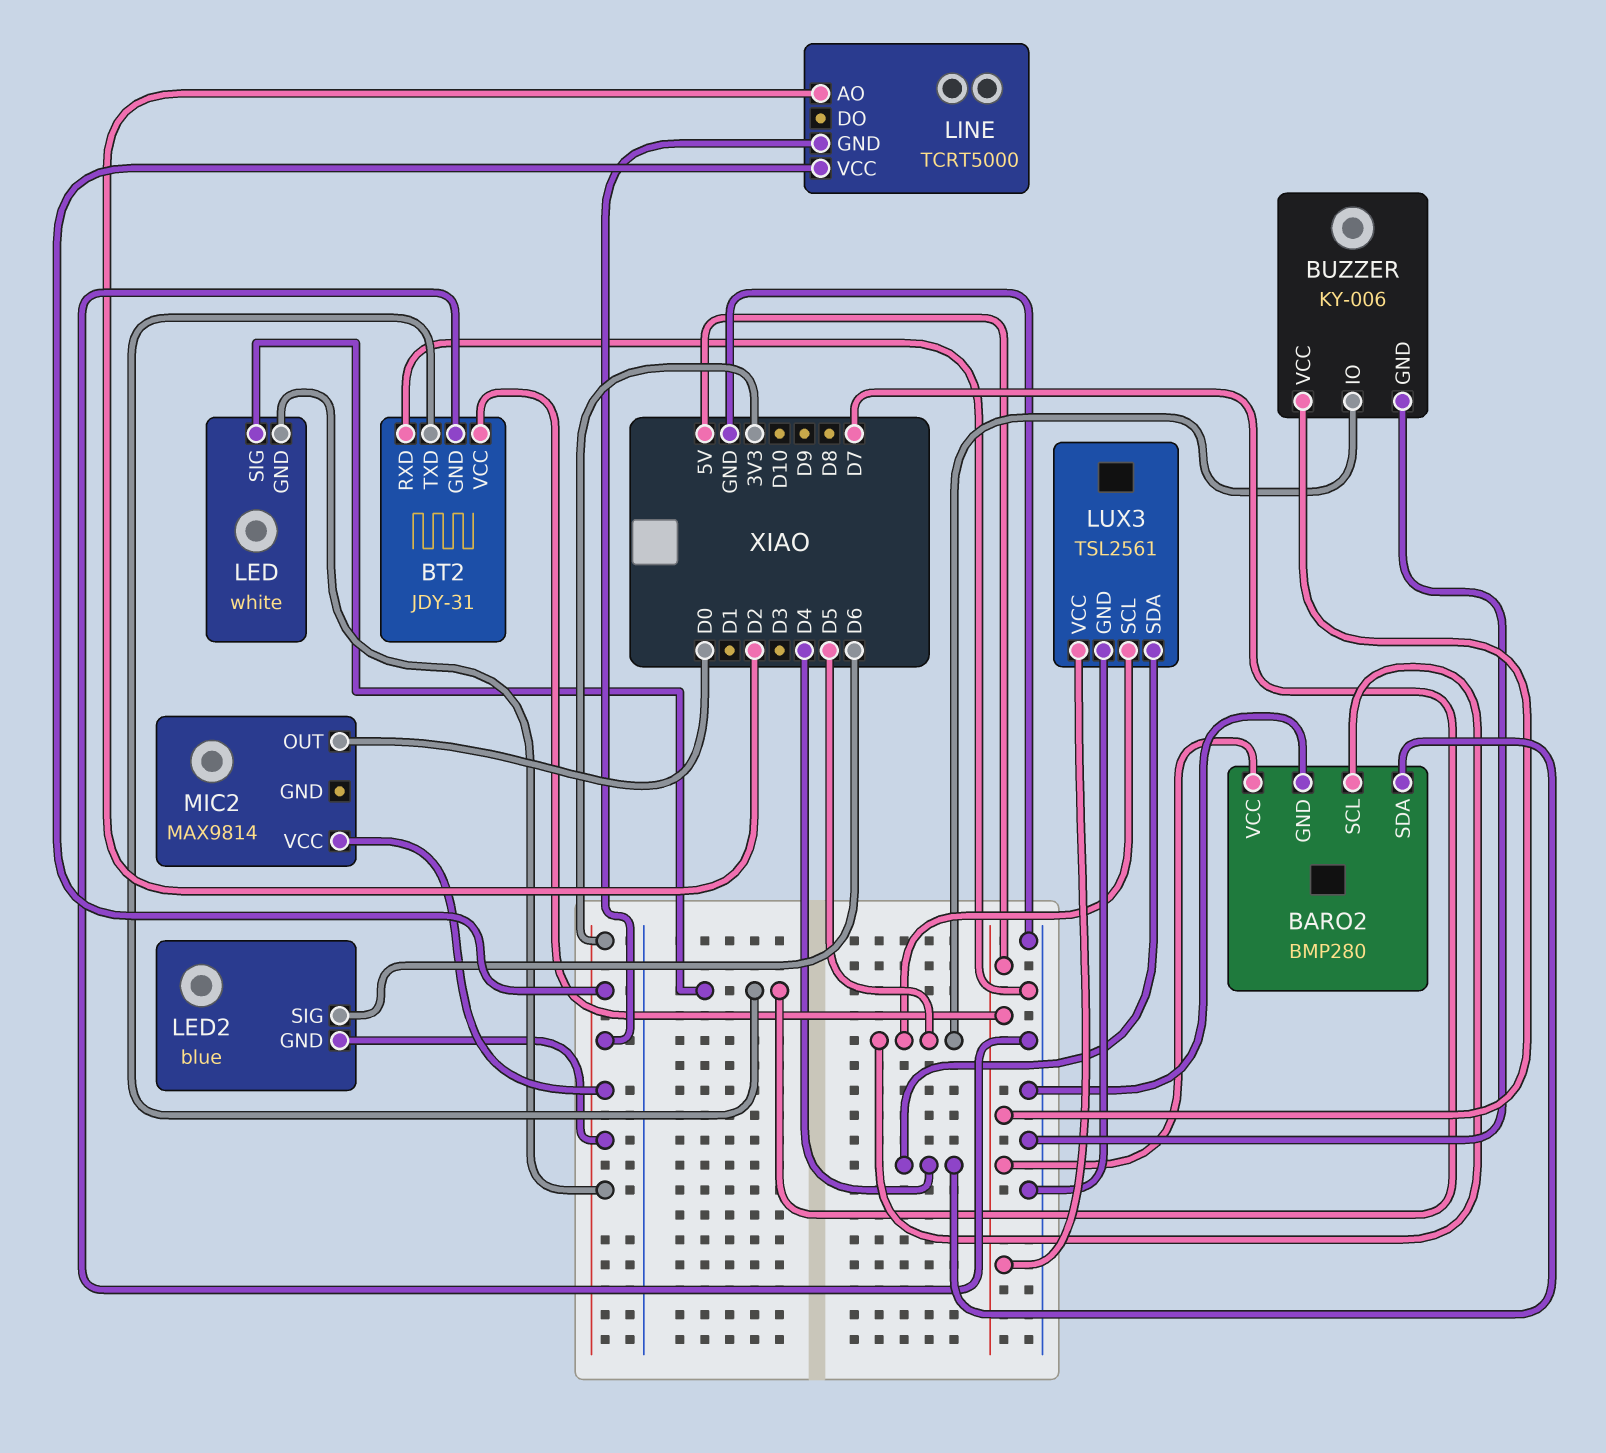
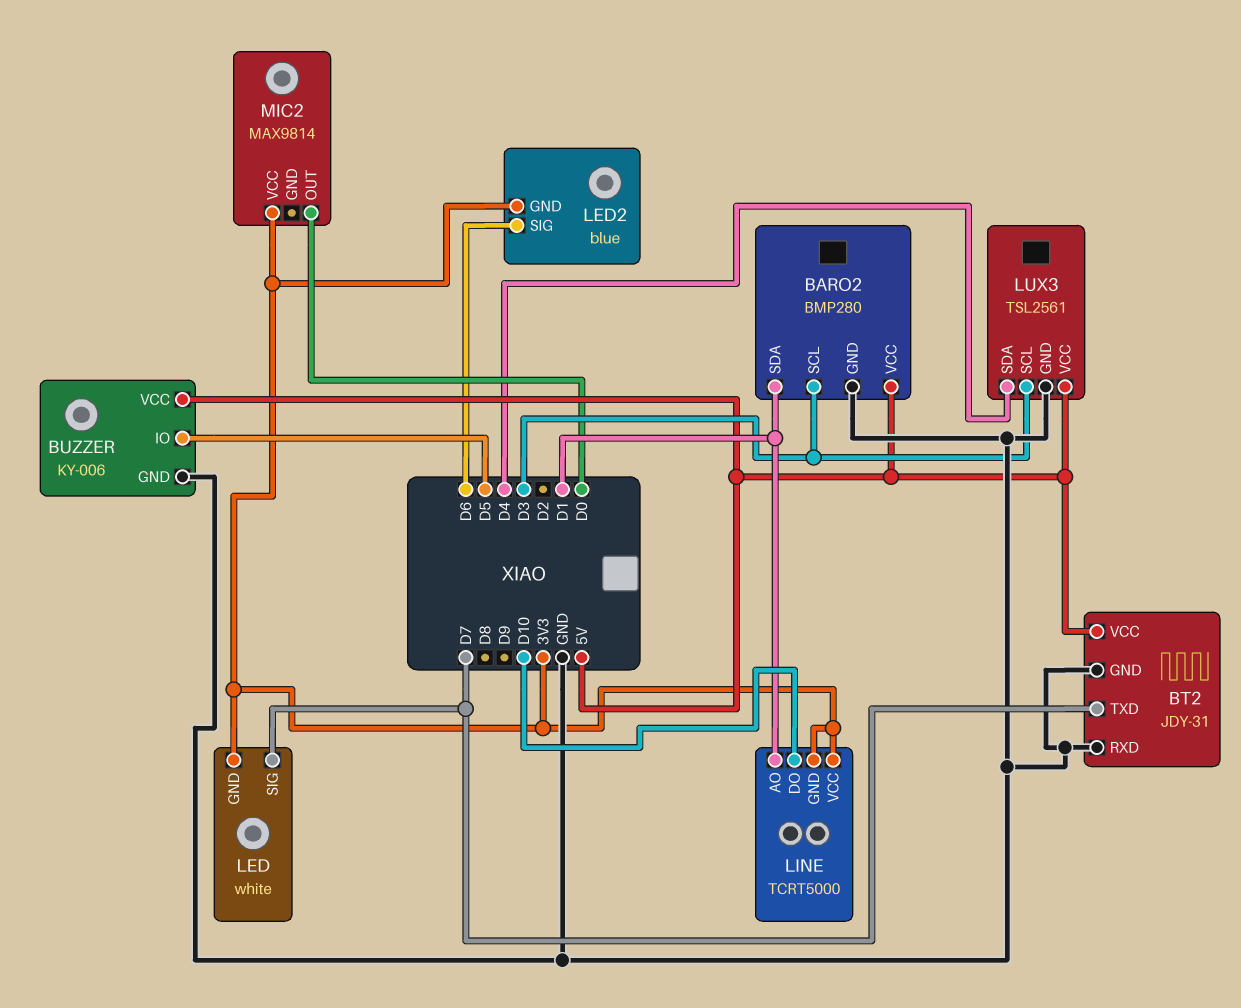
BARO2 pin SCL: D5 -> D3
BARO2 pin SDA: D4 -> D1
LINE pin AO: D2 -> D1
LINE pin DO: none -> D10
LUX3 pin SCL: D5 -> D3

